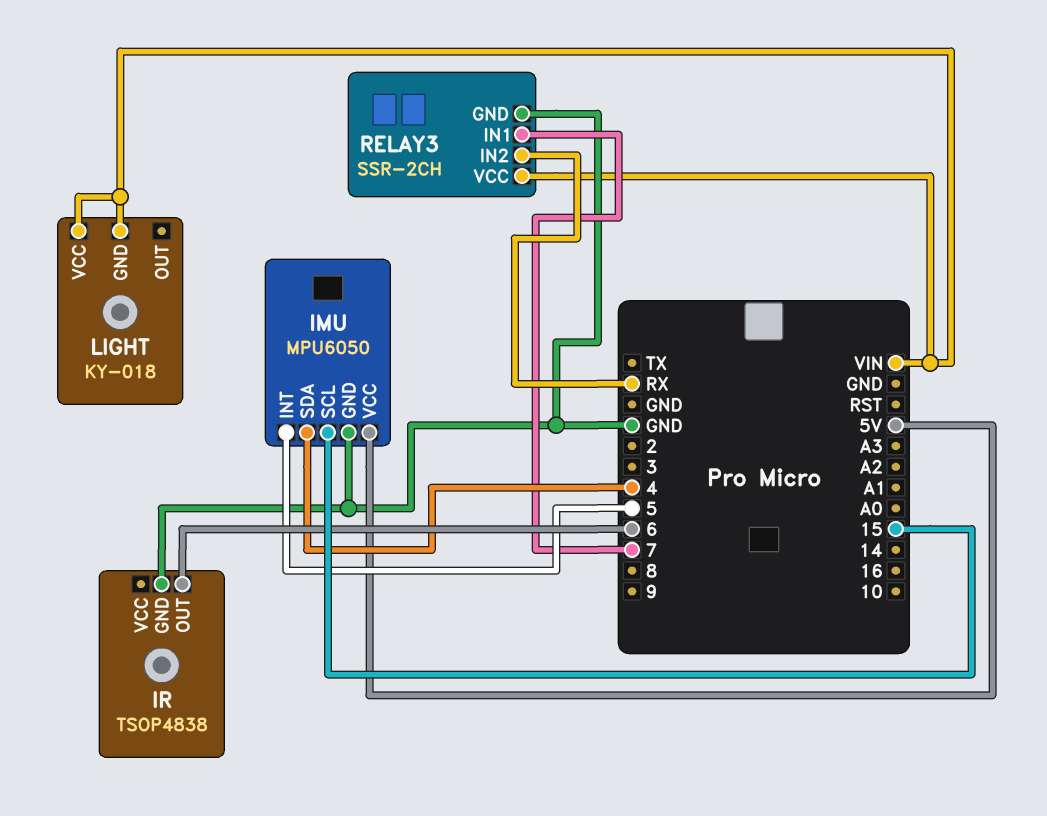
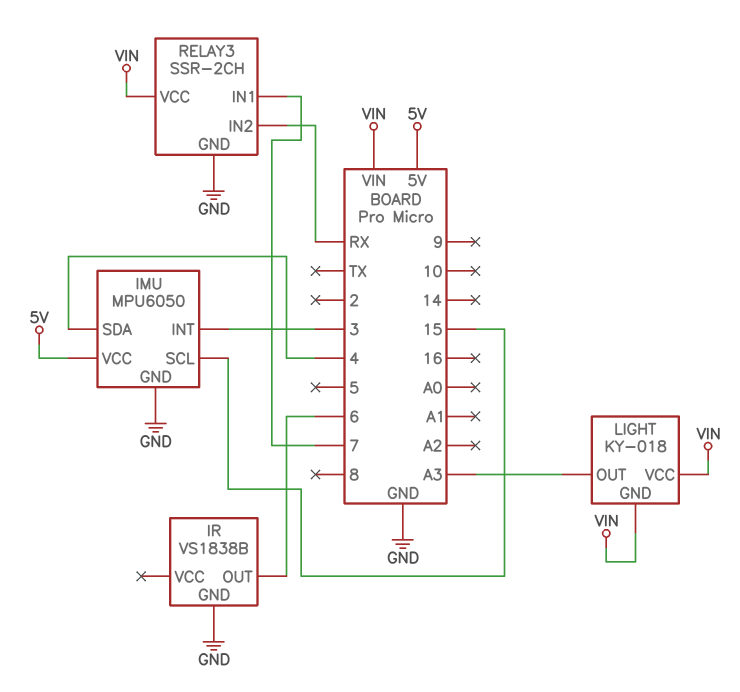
IMU pin INT: 5 -> 3
IR: TSOP4838 -> VS1838B
LIGHT pin OUT: none -> A3

